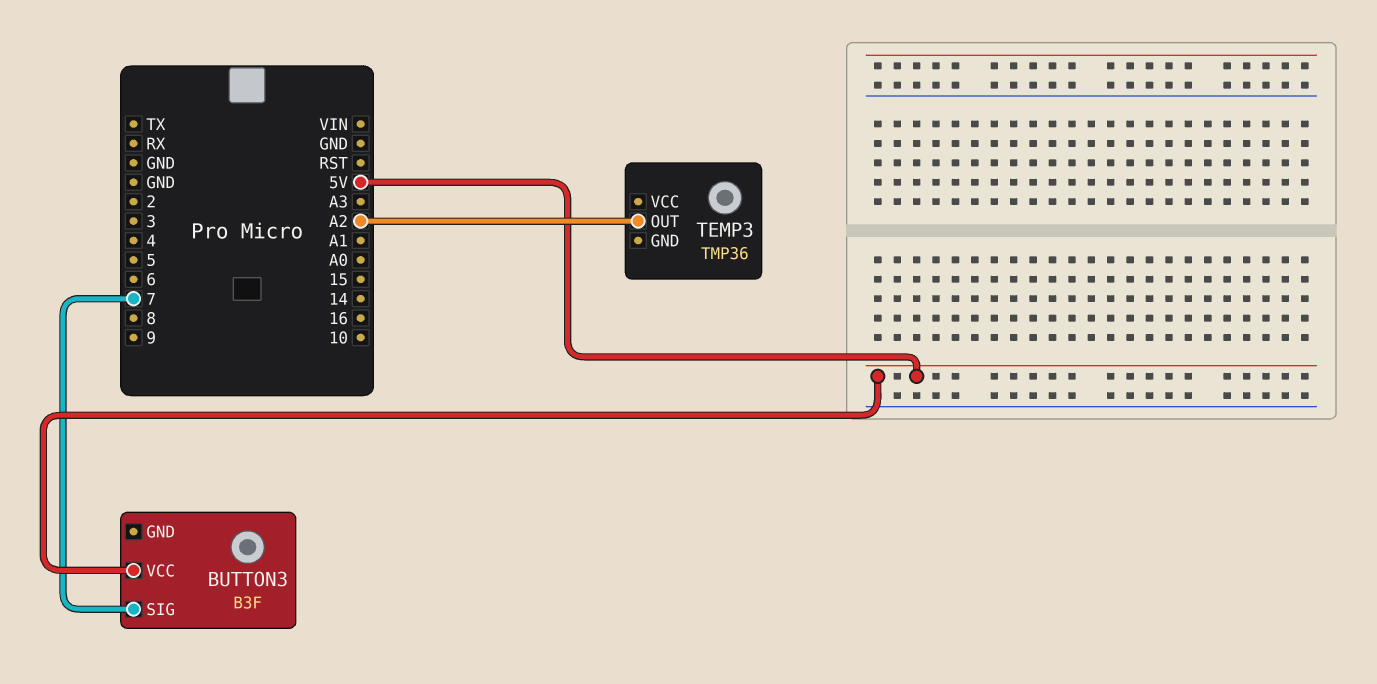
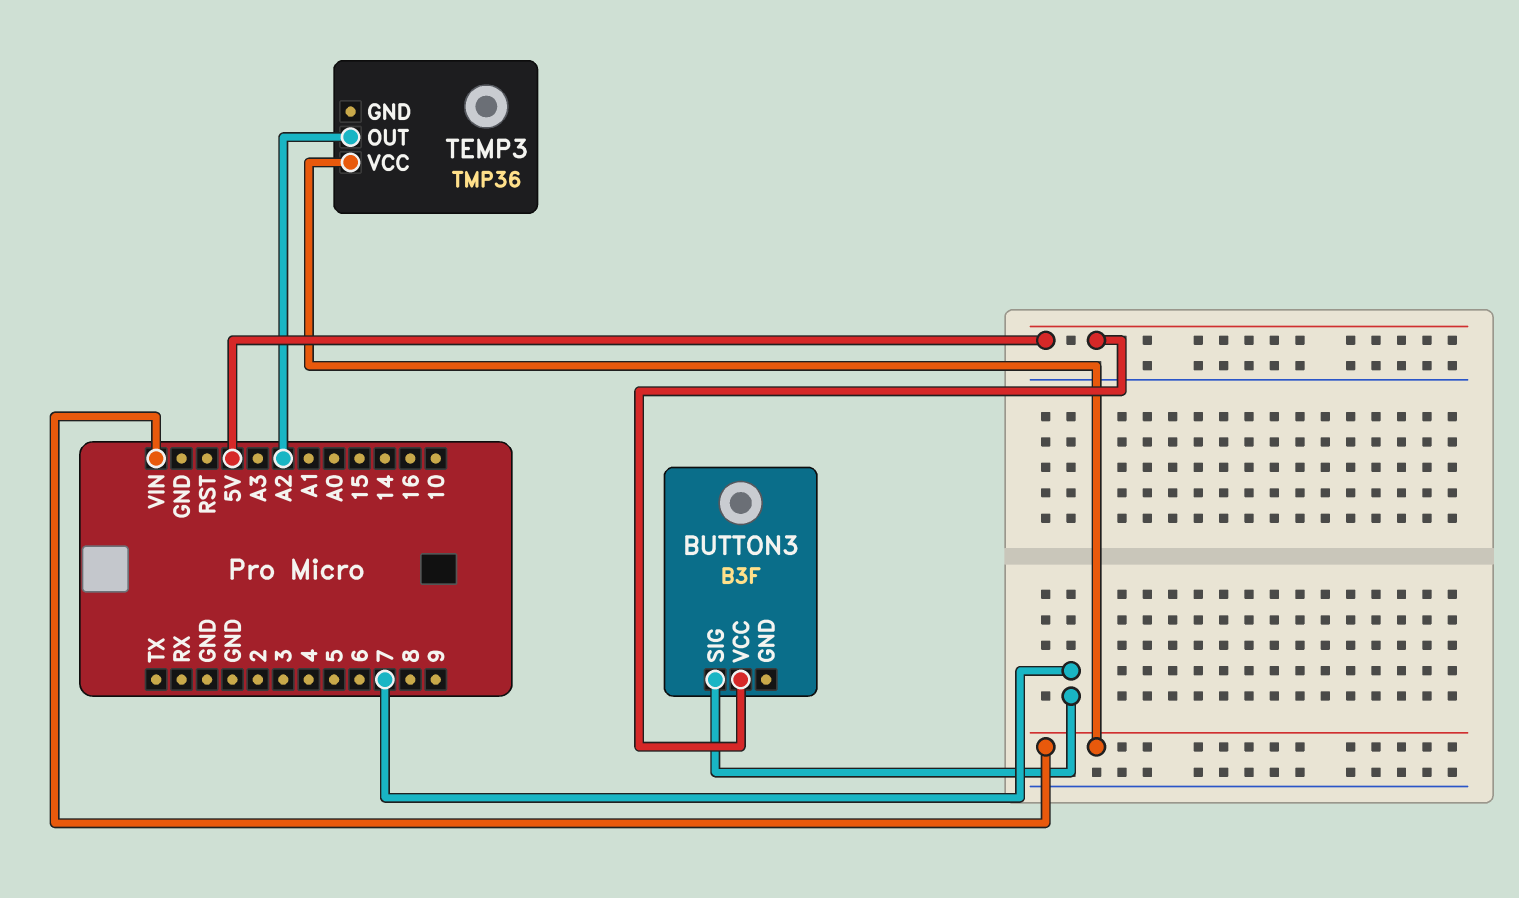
TEMP3 pin VCC: none -> VIN

